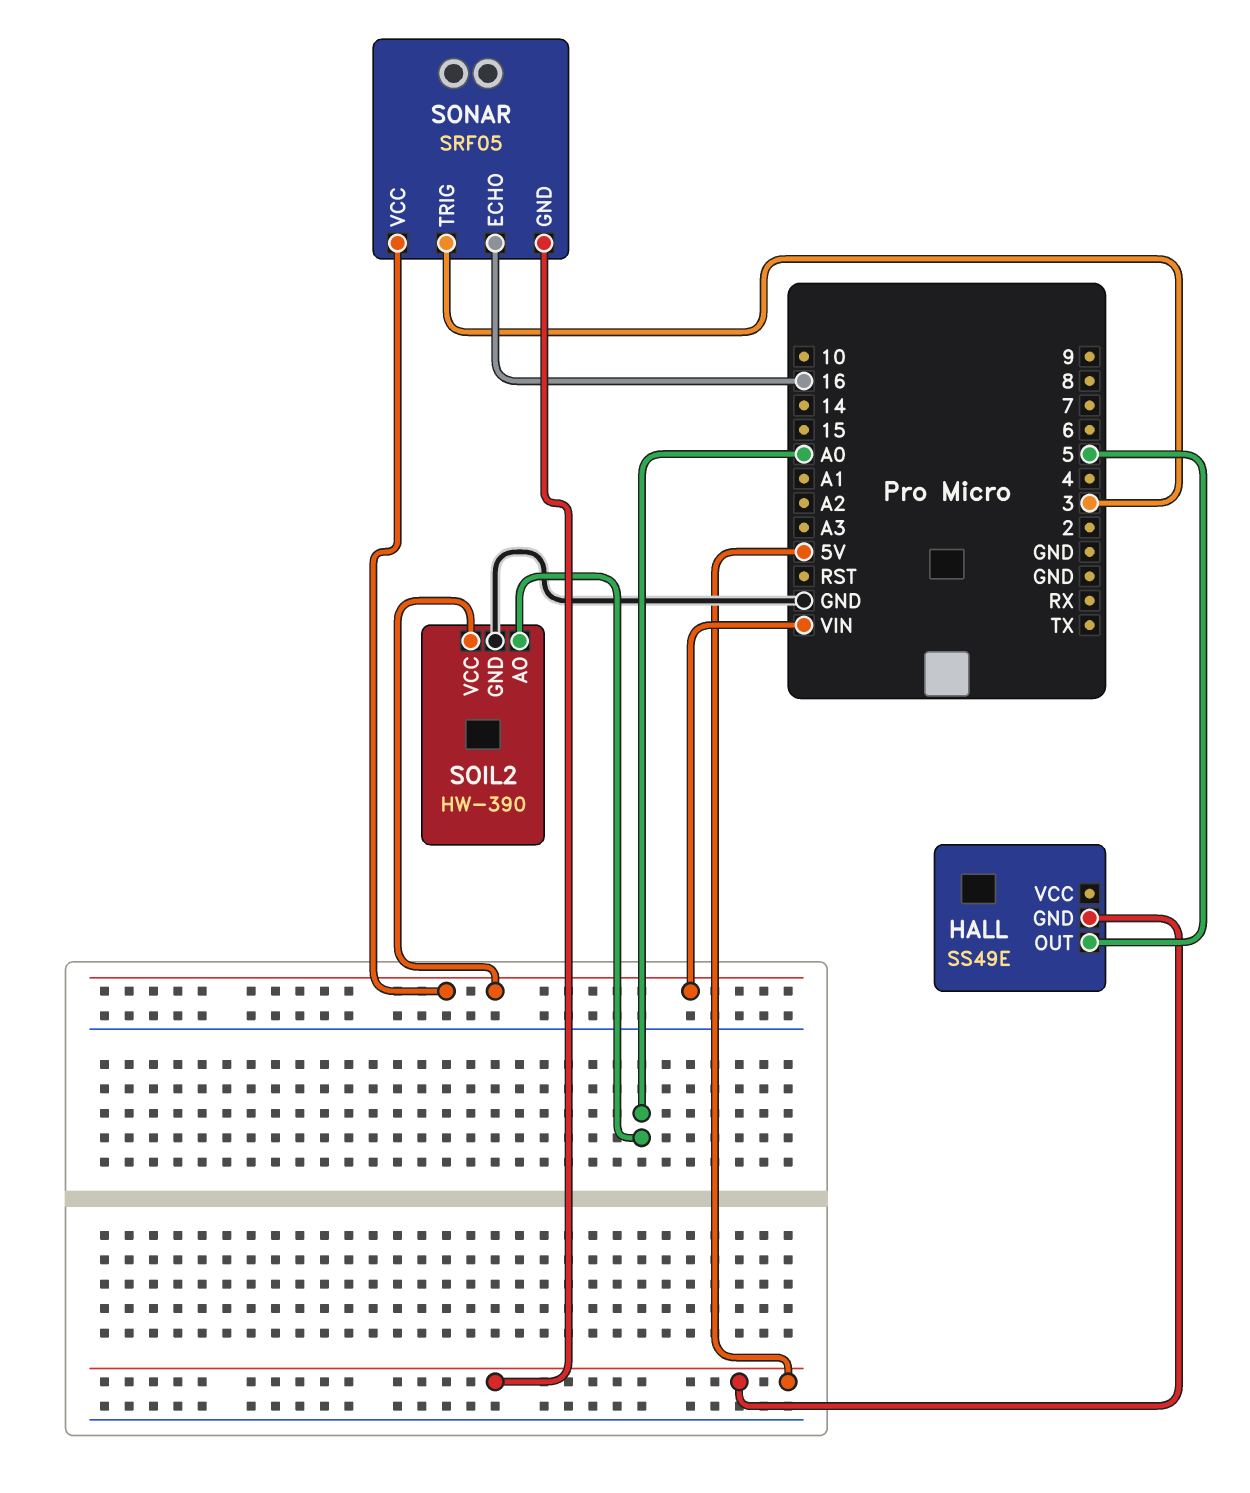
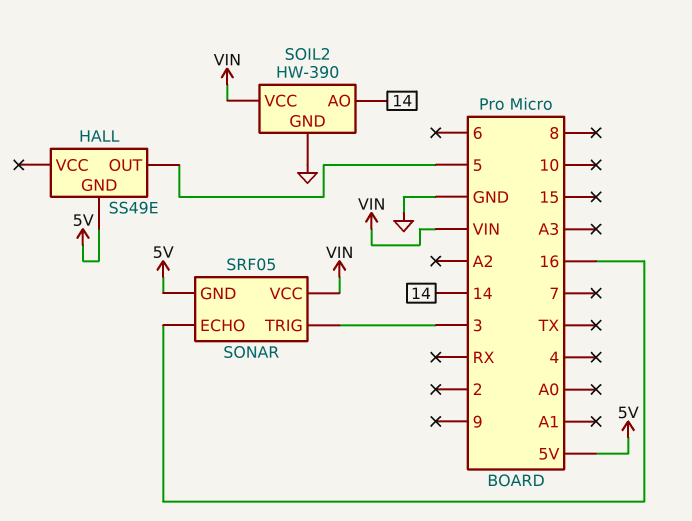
SOIL2 pin AO: A0 -> 14

